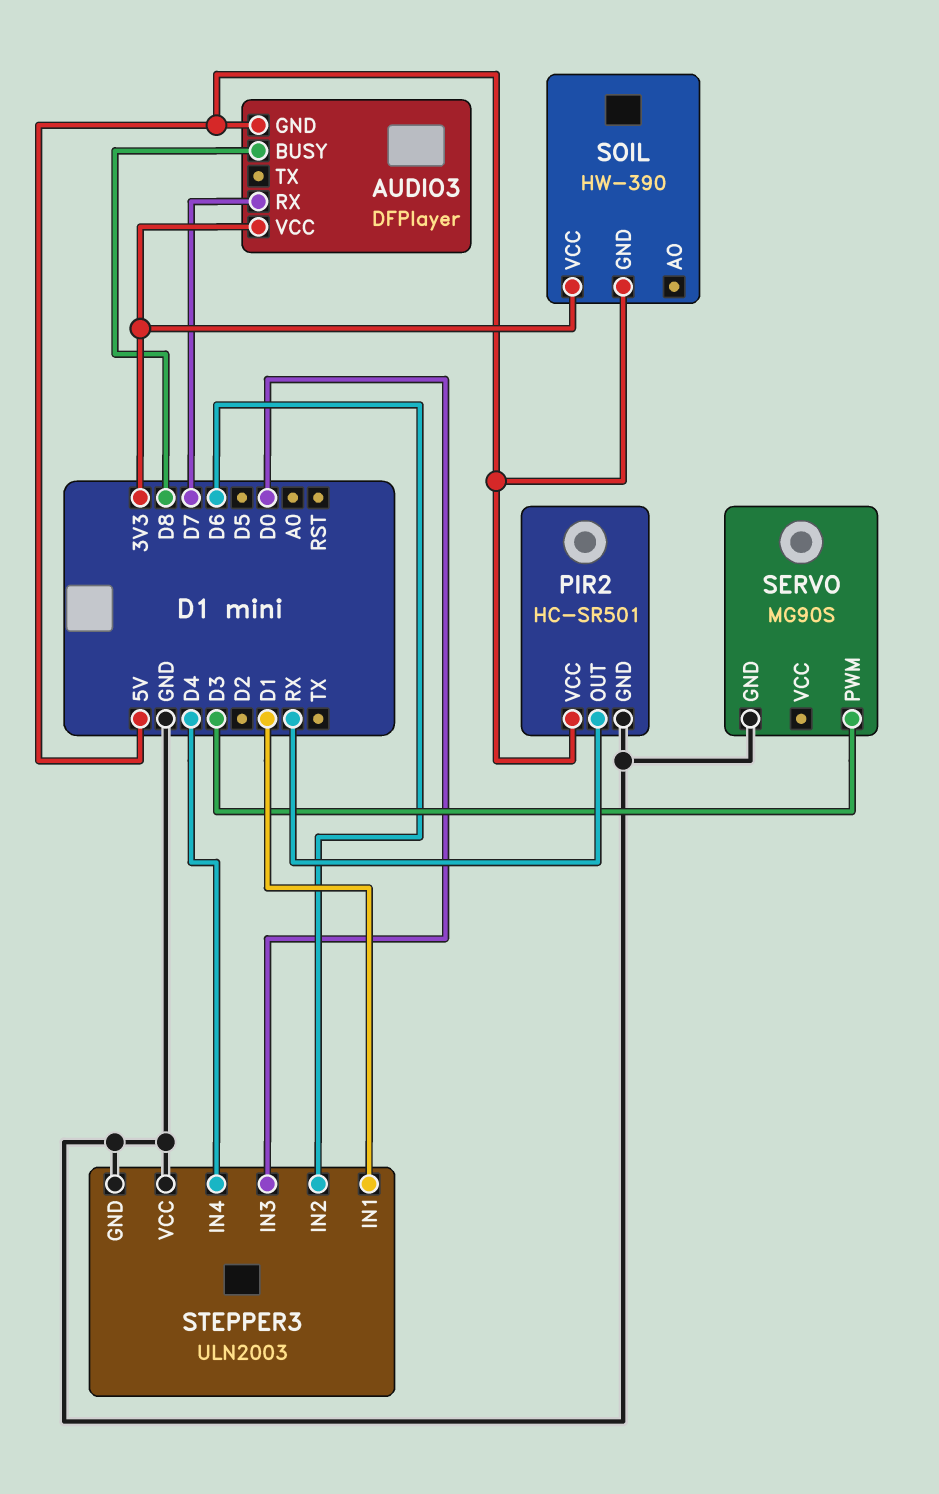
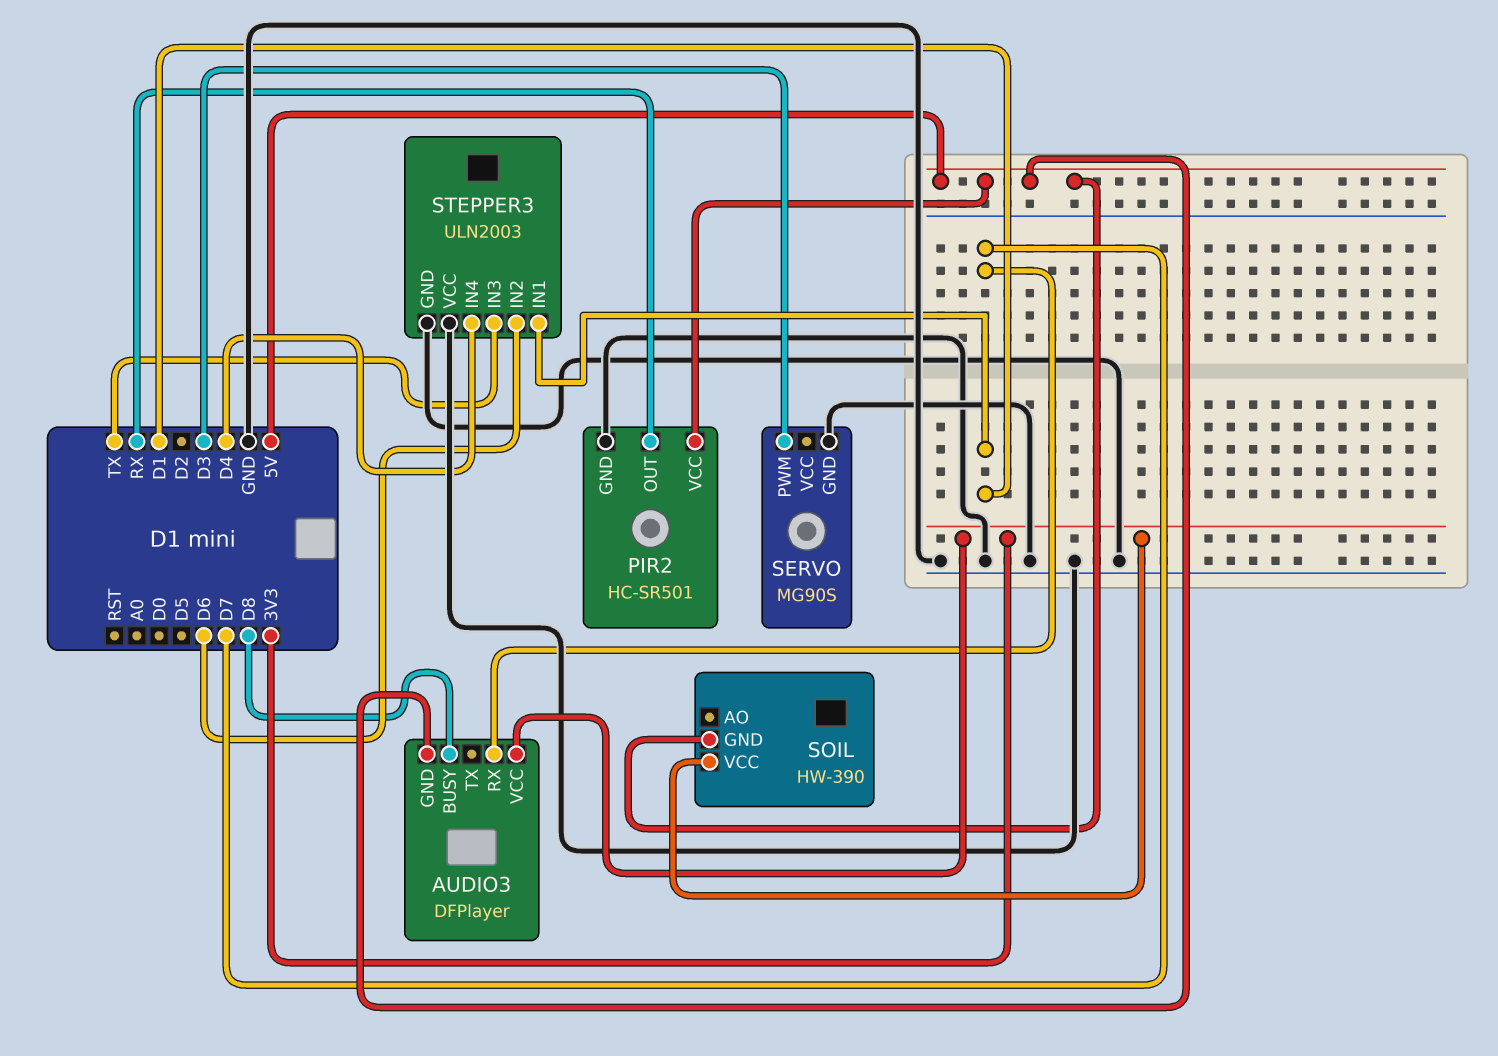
STEPPER3 pin IN3: D0 -> TX

